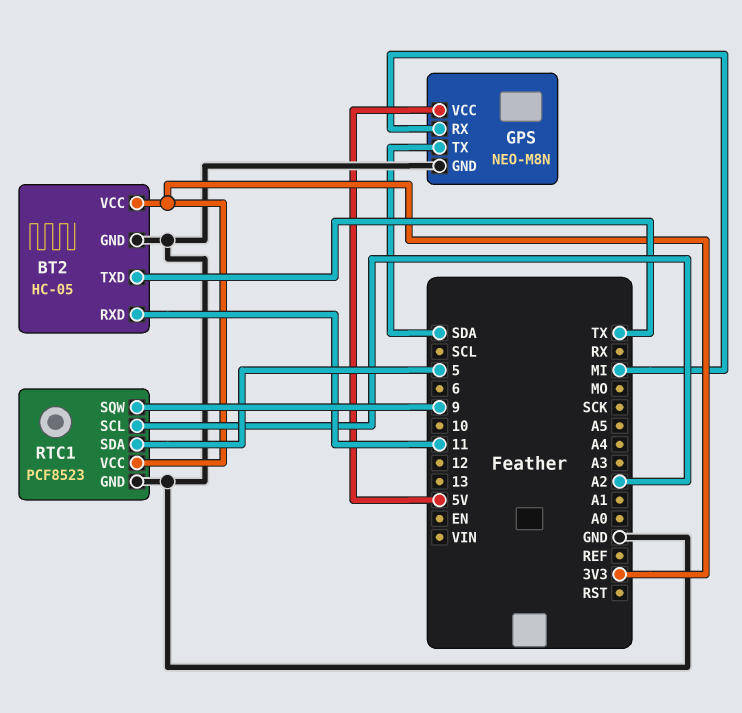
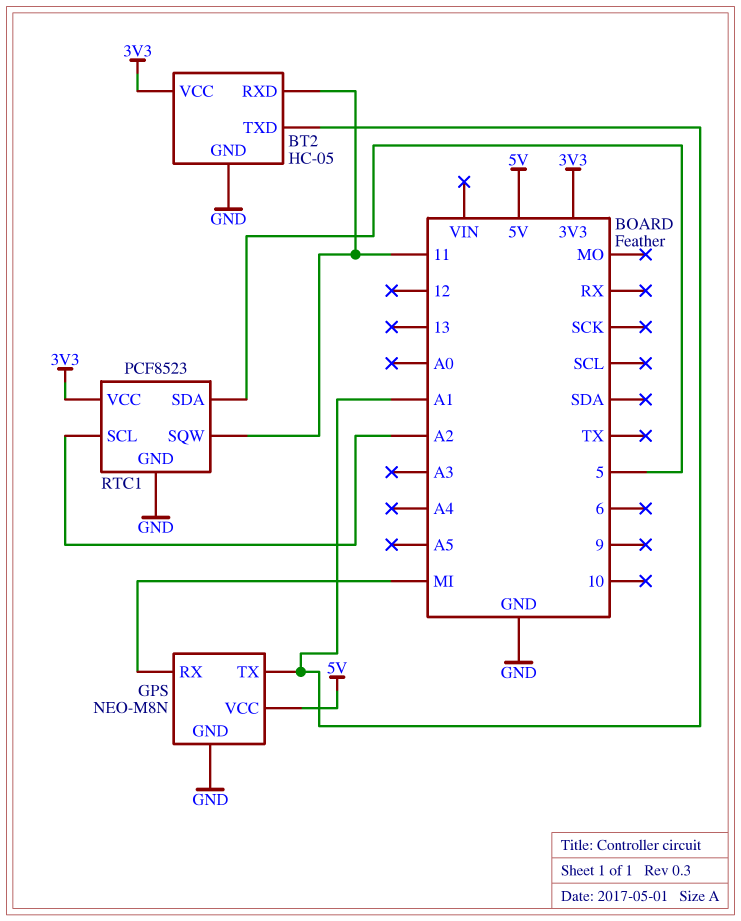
BT2 pin TXD: TX -> A1
GPS pin TX: SDA -> A1
RTC1 pin SQW: 9 -> 11

